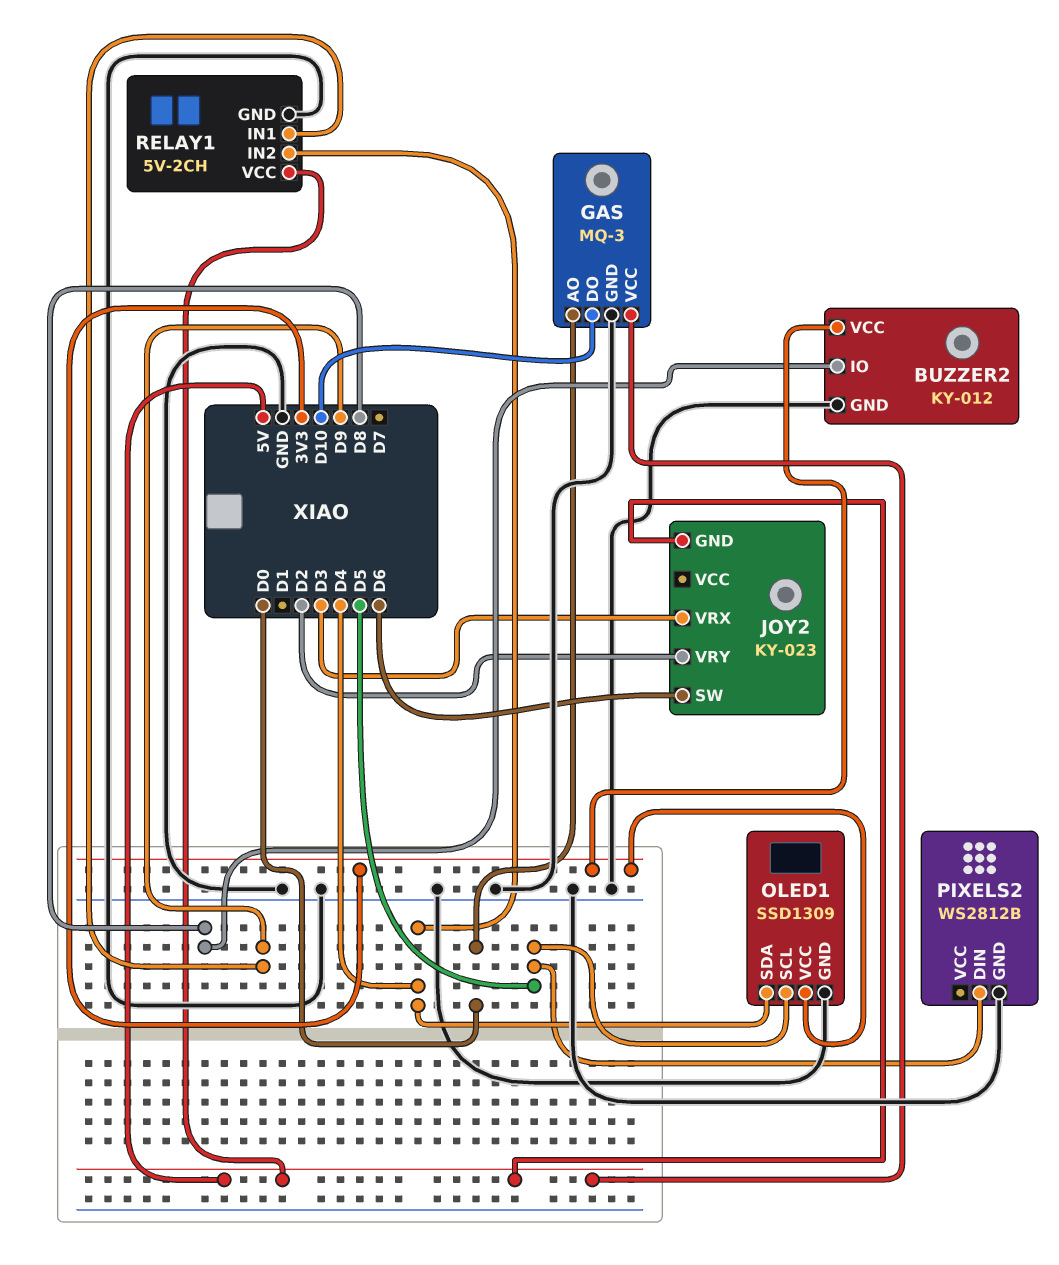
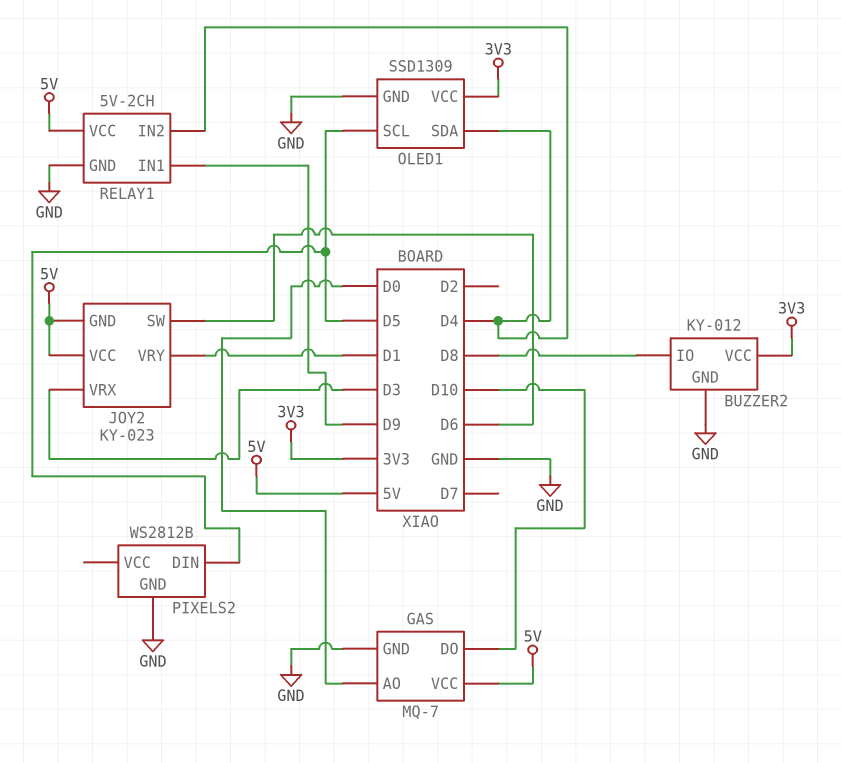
GAS: MQ-3 -> MQ-7
JOY2 pin VCC: none -> 5V
JOY2 pin VRY: D2 -> D1

